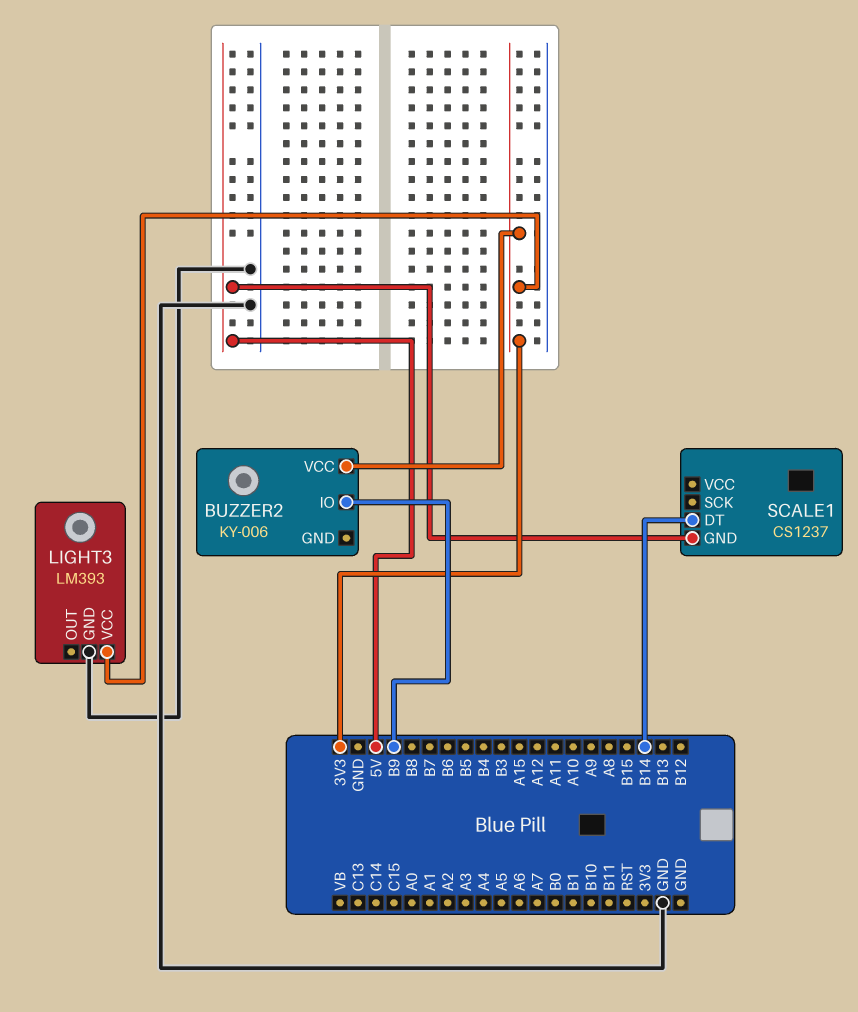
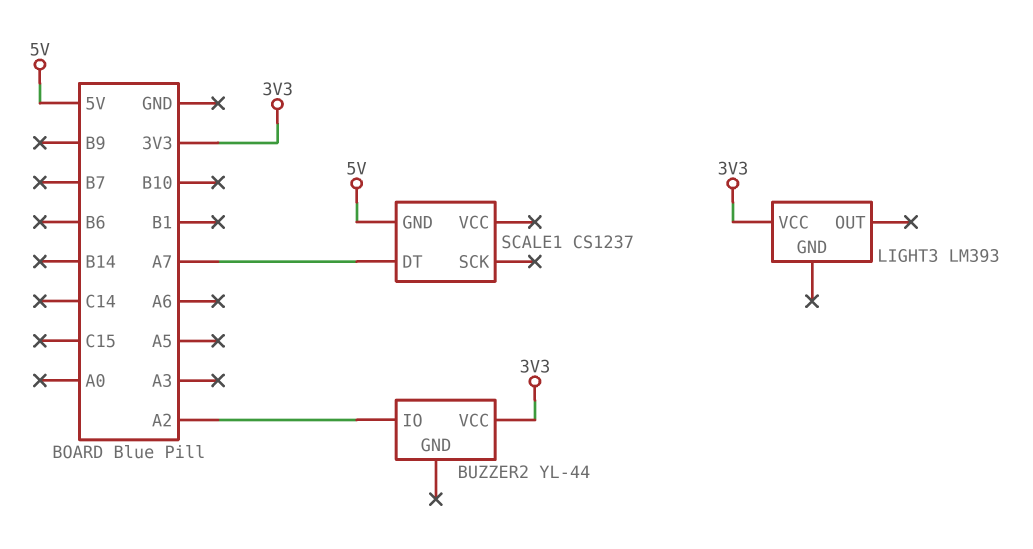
BUZZER2: KY-006 -> YL-44
BUZZER2 pin IO: B9 -> A2
LIGHT3 pin GND: GND -> none
SCALE1 pin DT: B14 -> A7

